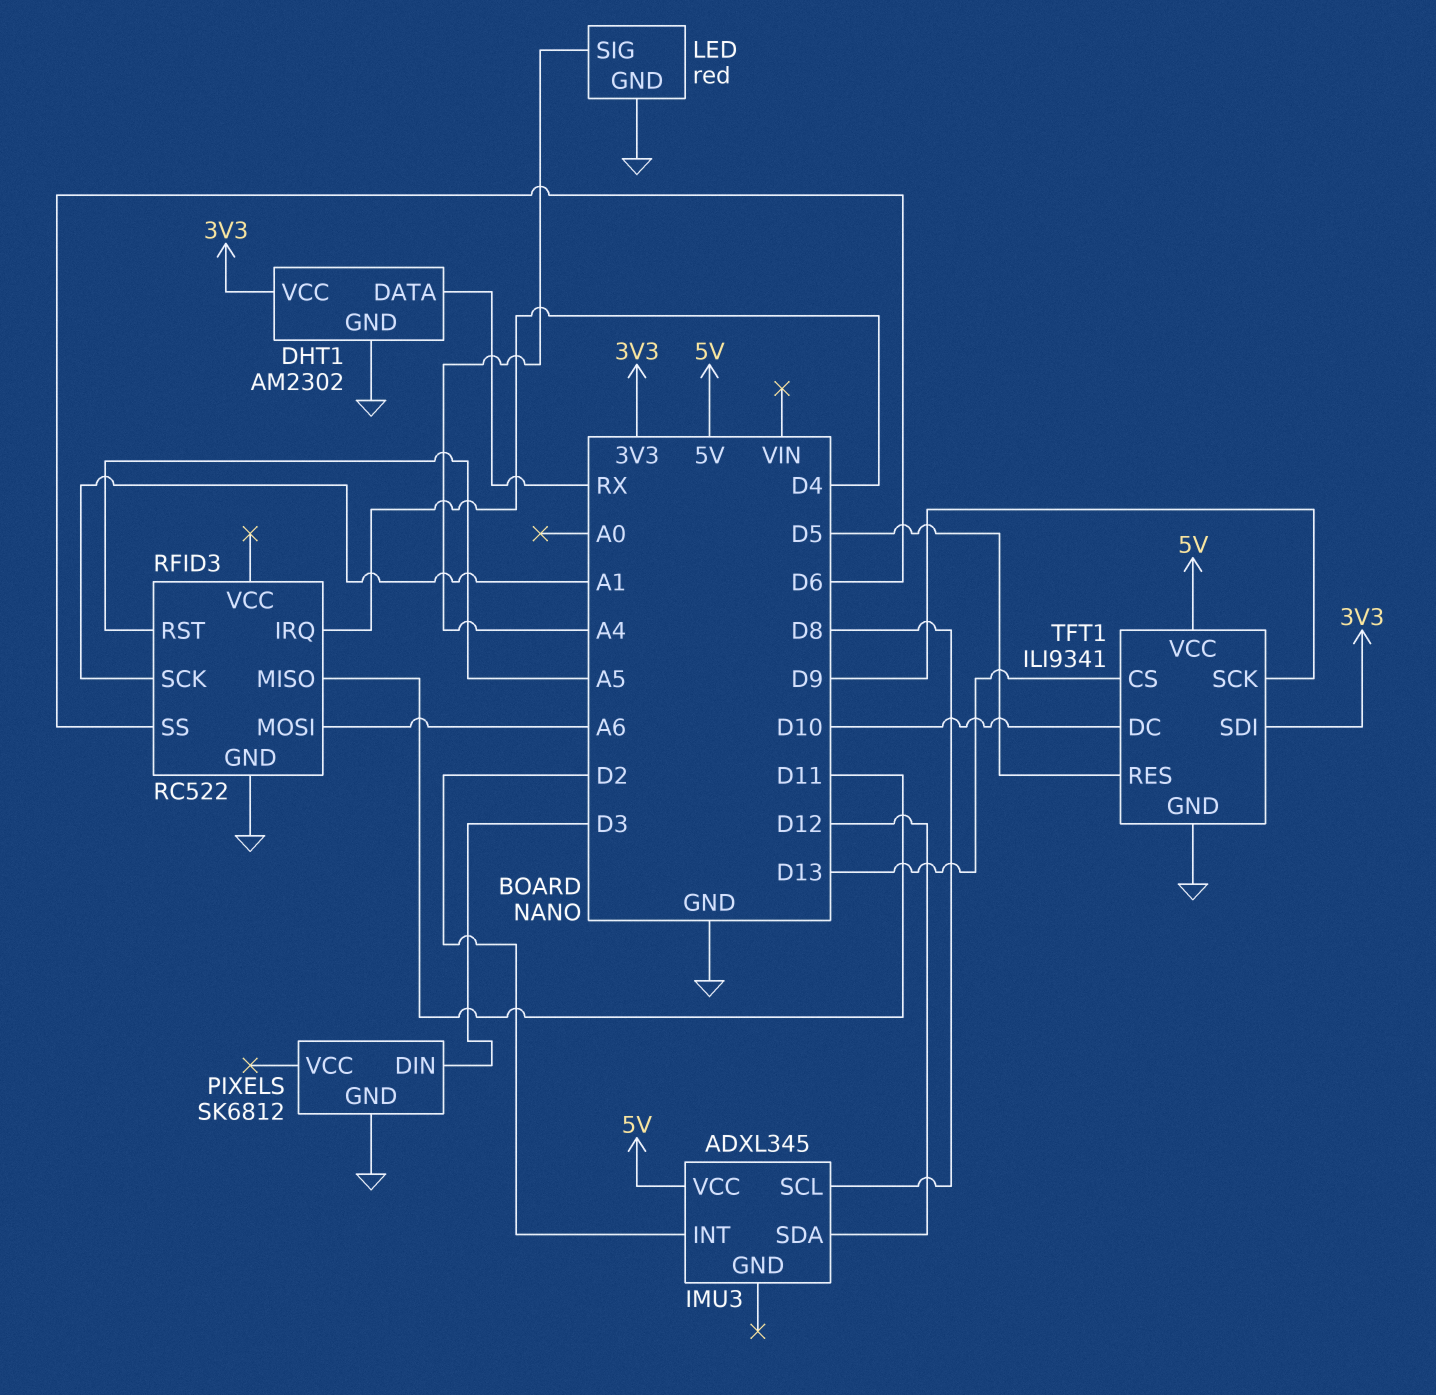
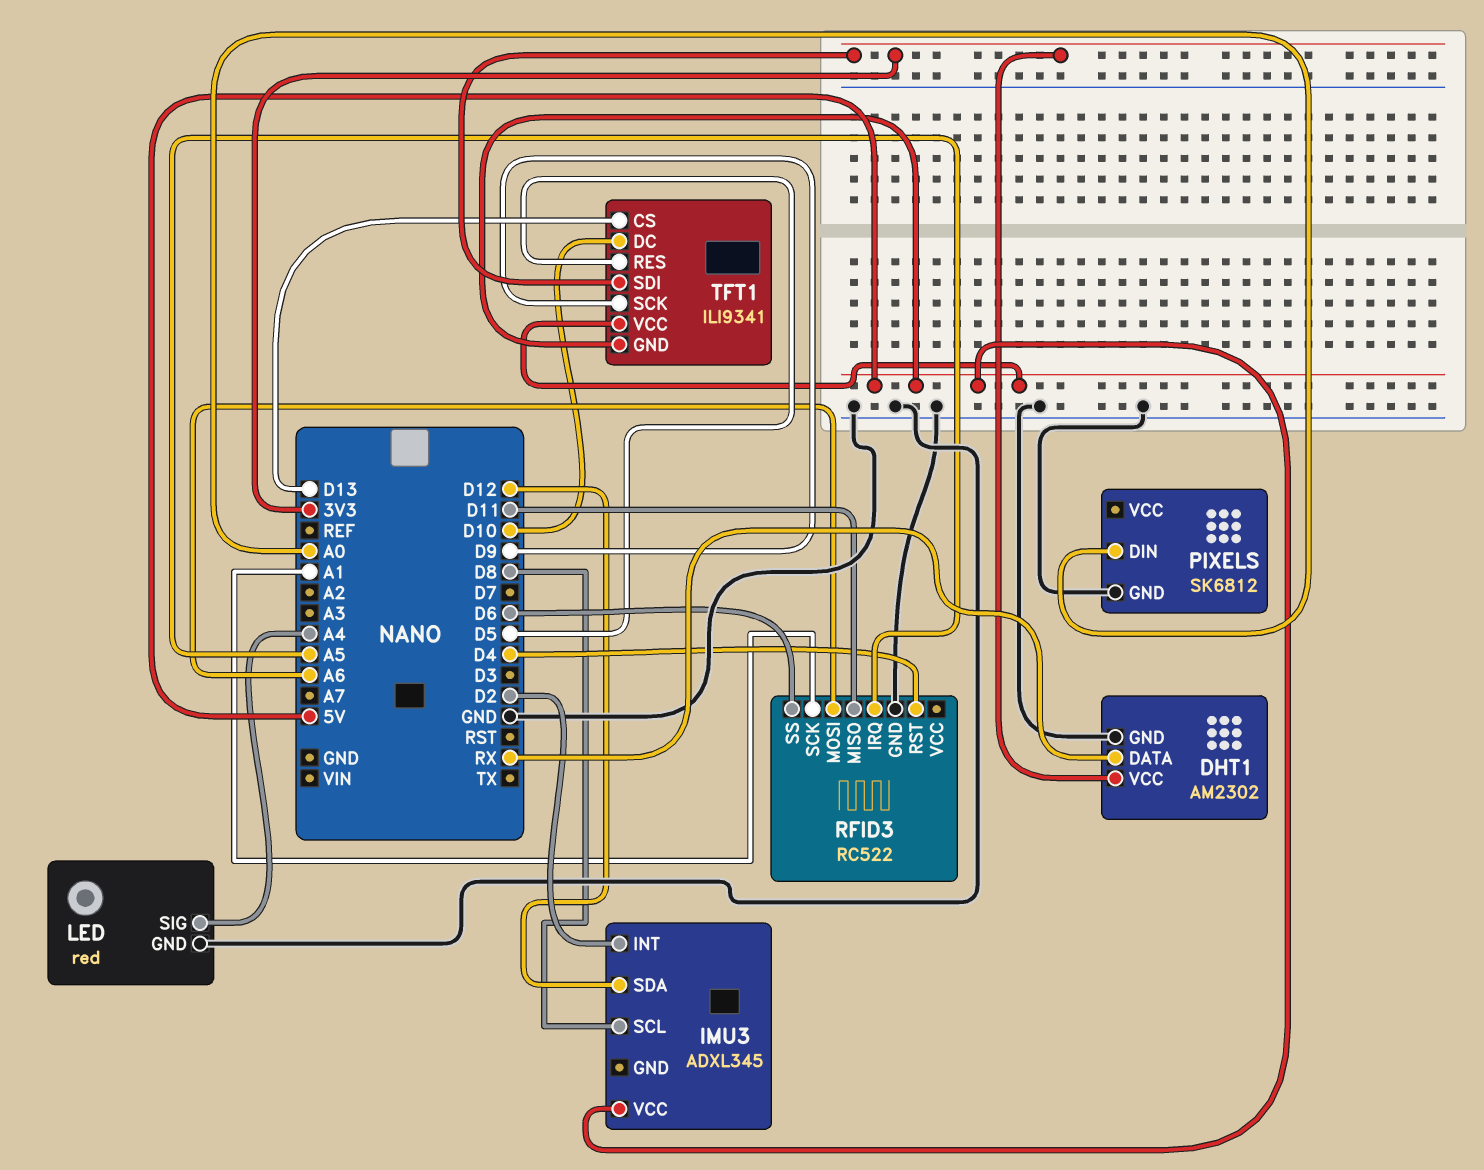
PIXELS pin DIN: D3 -> A0
RFID3 pin IRQ: D4 -> A5
RFID3 pin RST: A5 -> D4
TFT1 pin GND: GND -> 5V

